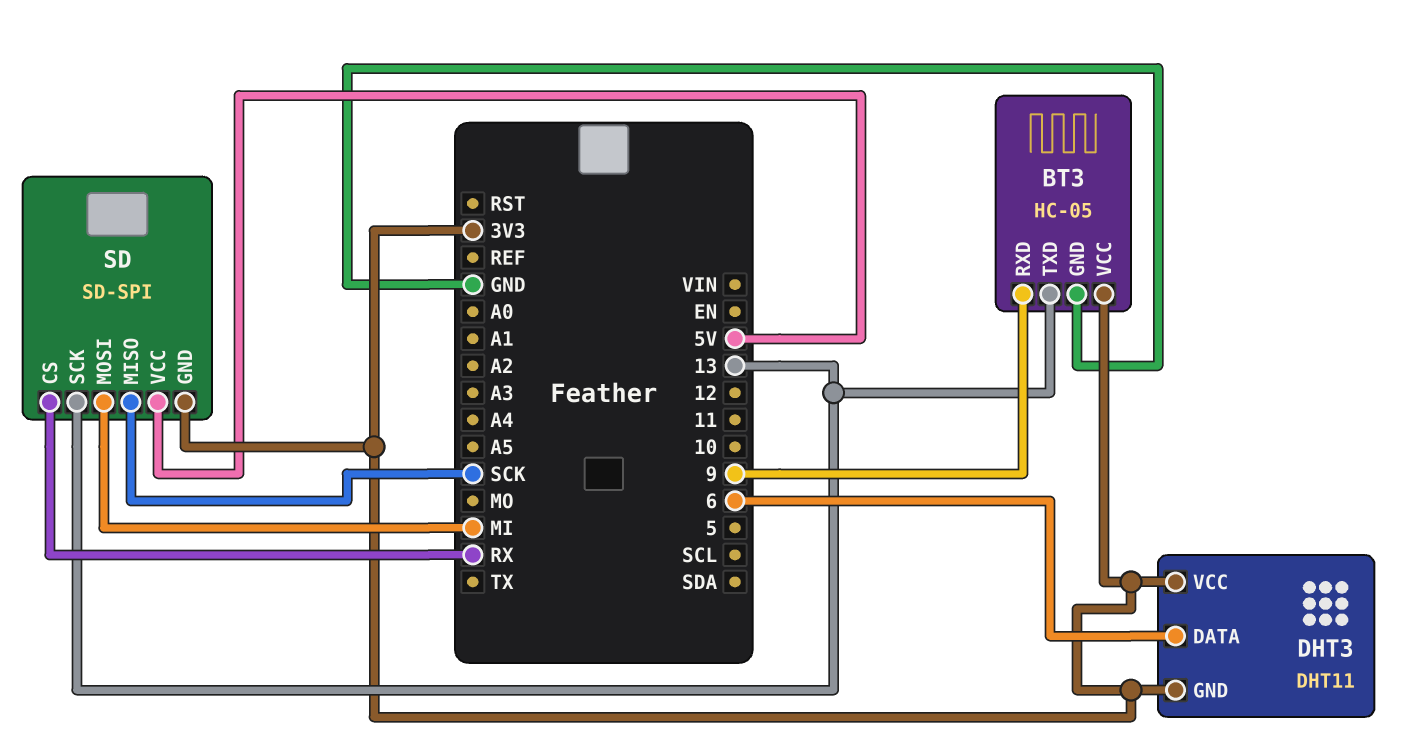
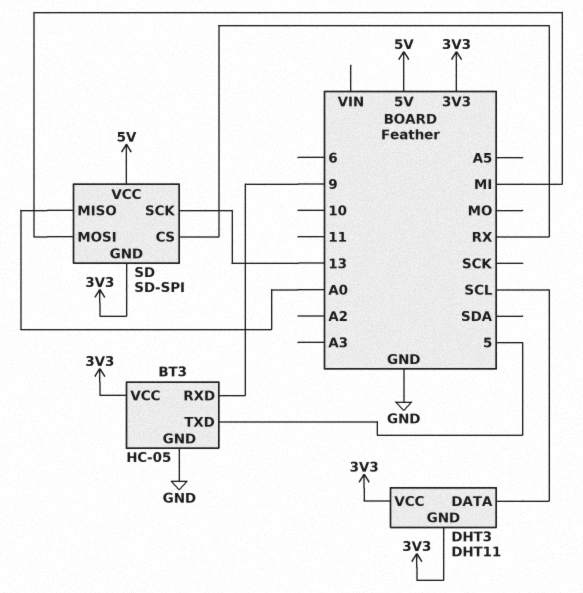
BT3 pin TXD: 13 -> 5
DHT3 pin DATA: 6 -> SCL
SD pin MISO: SCK -> A0

